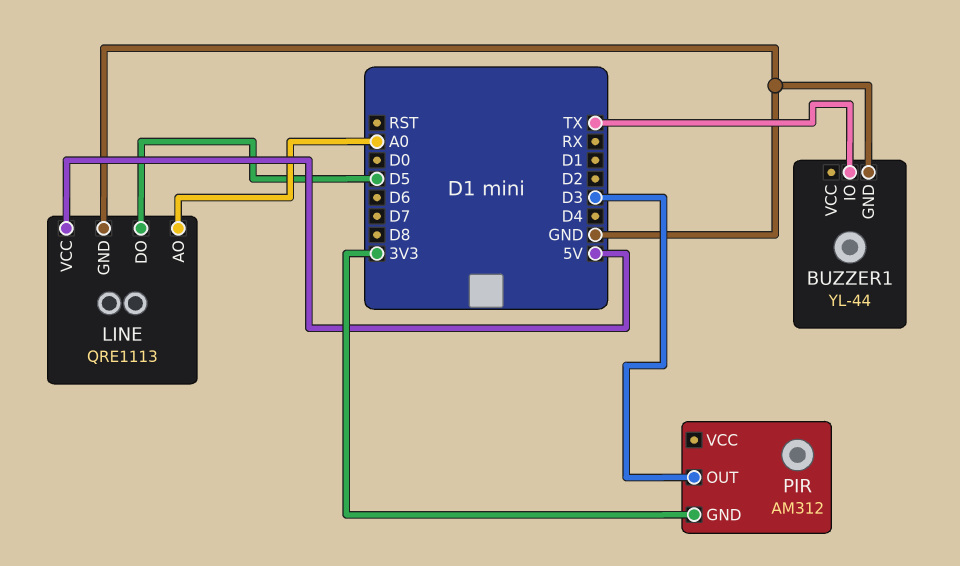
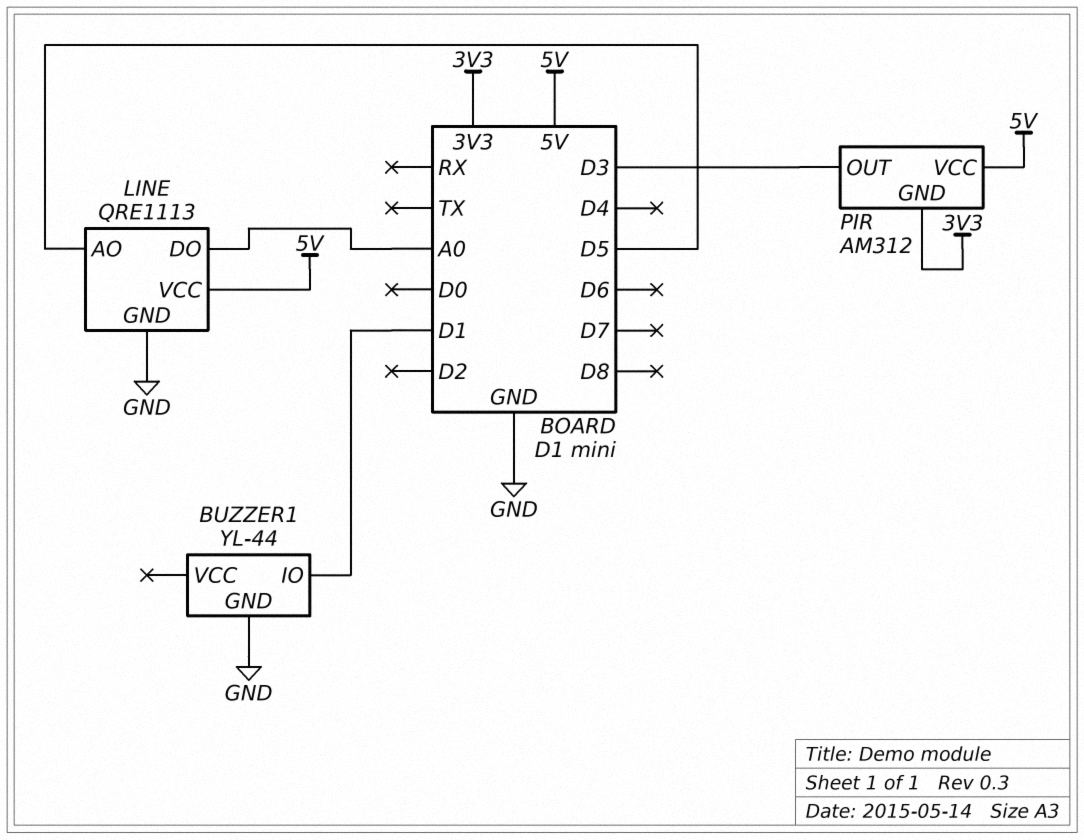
BUZZER1 pin IO: TX -> D1
LINE pin AO: A0 -> D5
LINE pin DO: D5 -> A0
PIR pin VCC: none -> 5V

